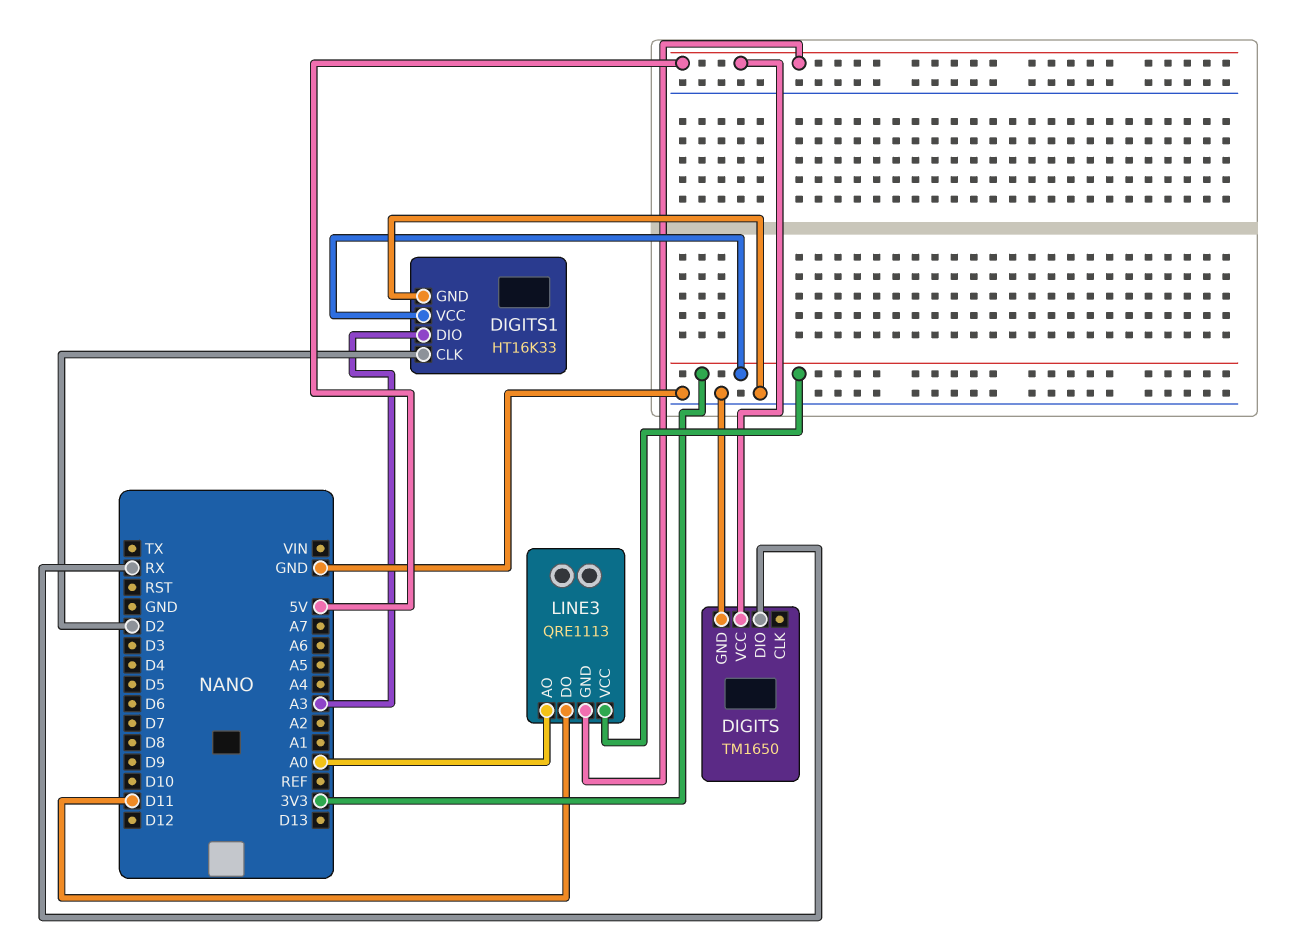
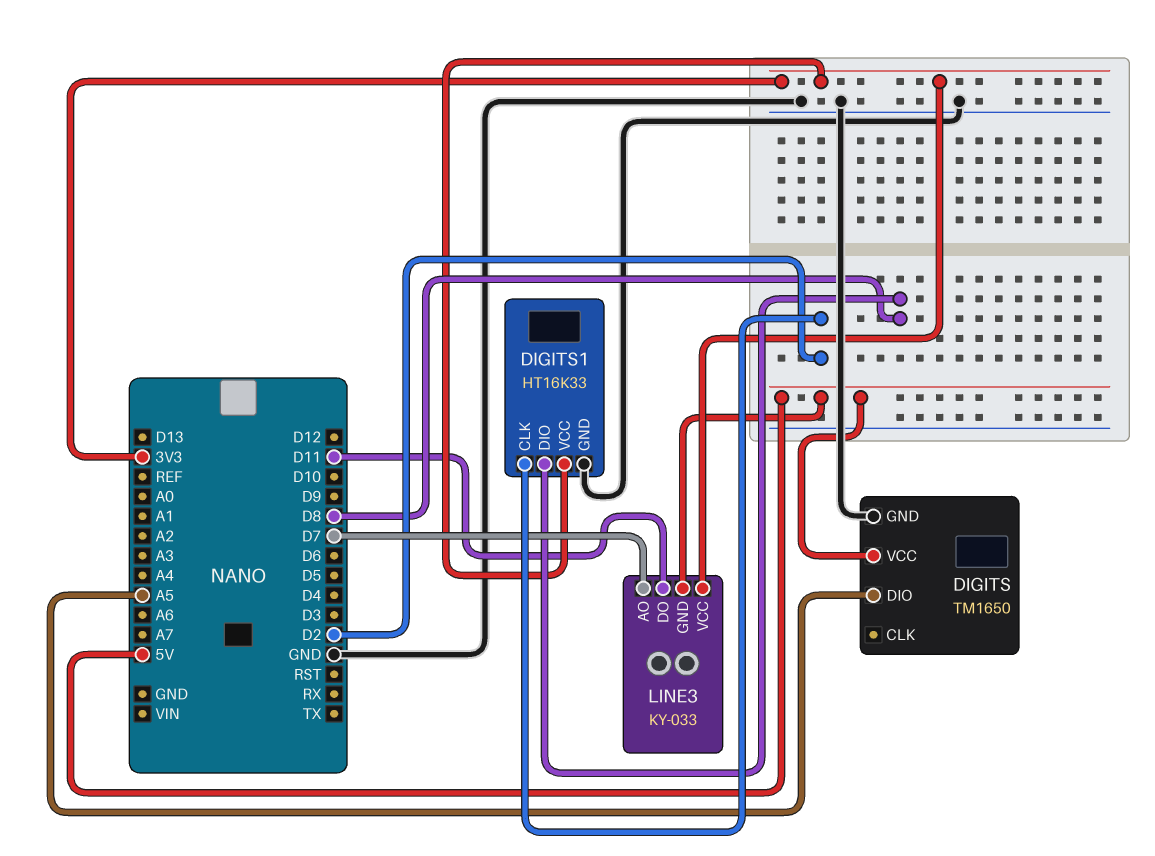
DIGITS pin DIO: RX -> A5
DIGITS1 pin DIO: A3 -> D8
LINE3: QRE1113 -> KY-033
LINE3 pin AO: A0 -> D7

